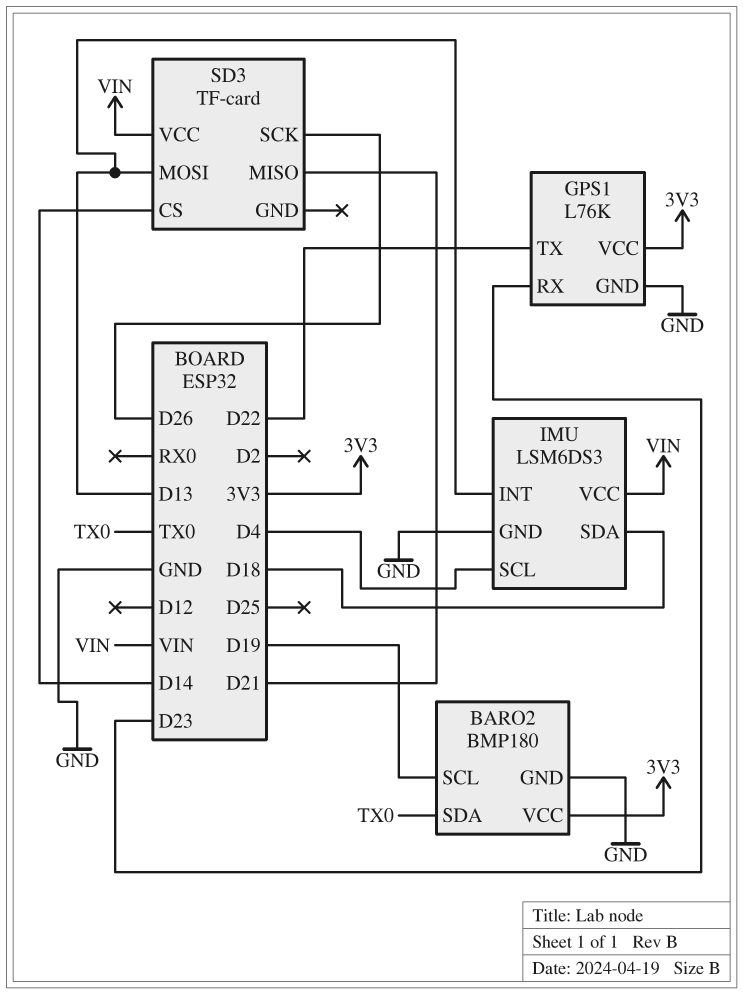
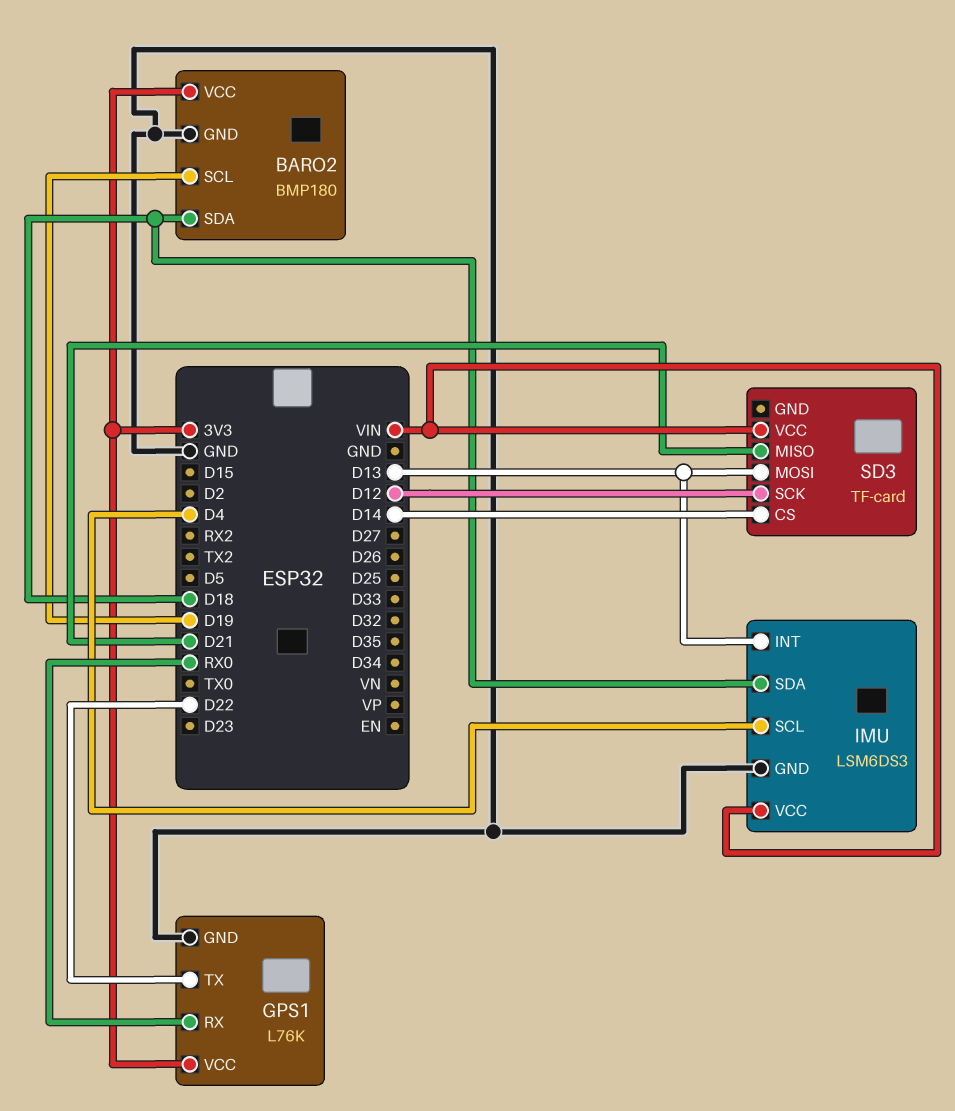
BARO2 pin SDA: TX0 -> D18
GPS1 pin RX: D23 -> RX0
SD3 pin SCK: D26 -> D12

